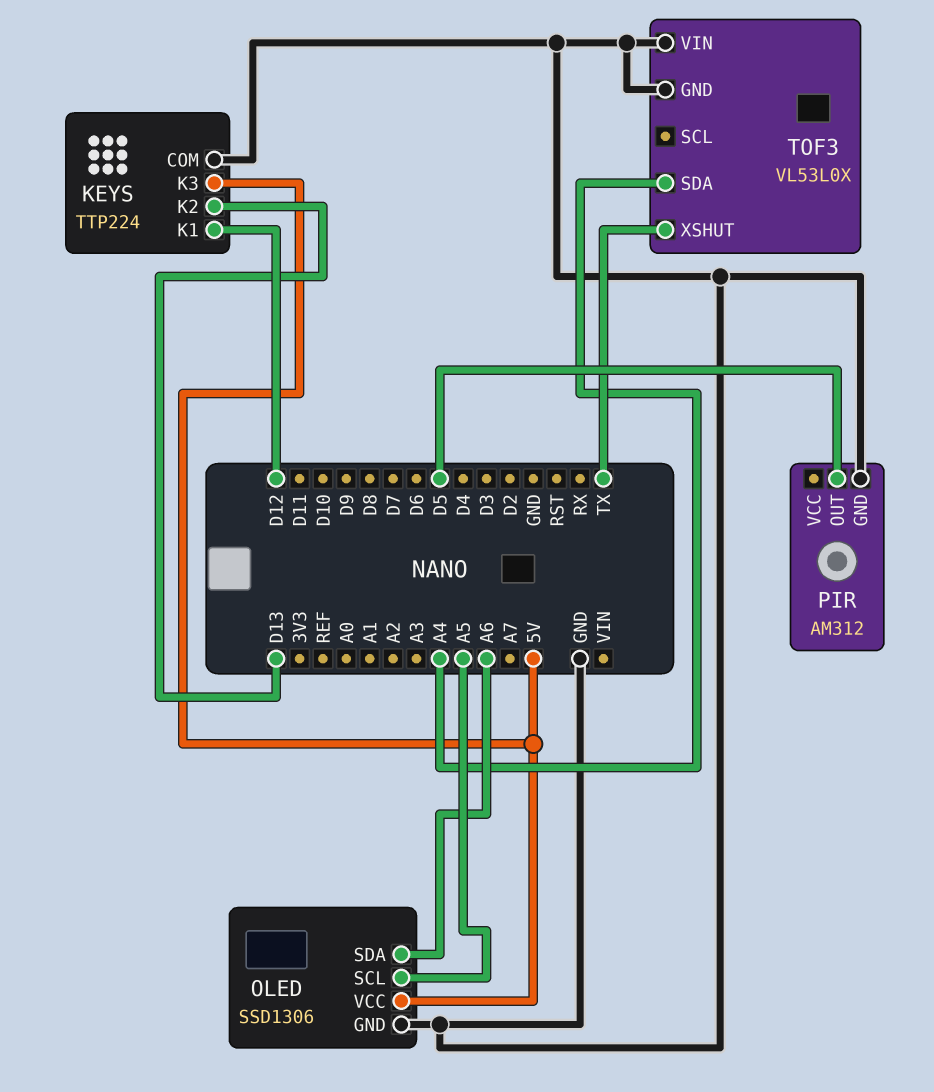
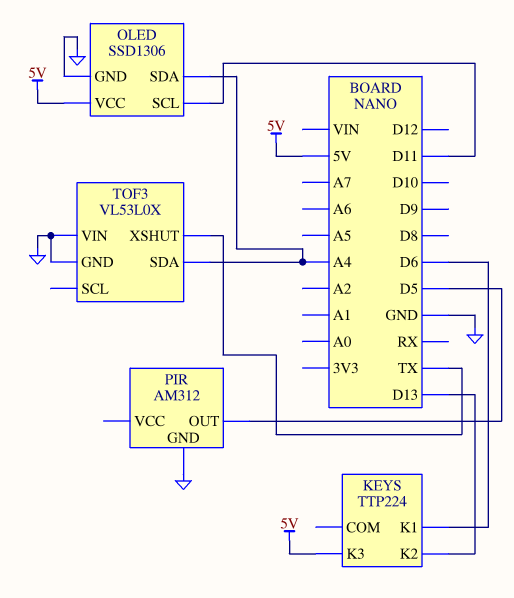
KEYS pin COM: GND -> none
KEYS pin K1: D12 -> D6
OLED pin SCL: A5 -> D11
OLED pin SDA: A6 -> A4

